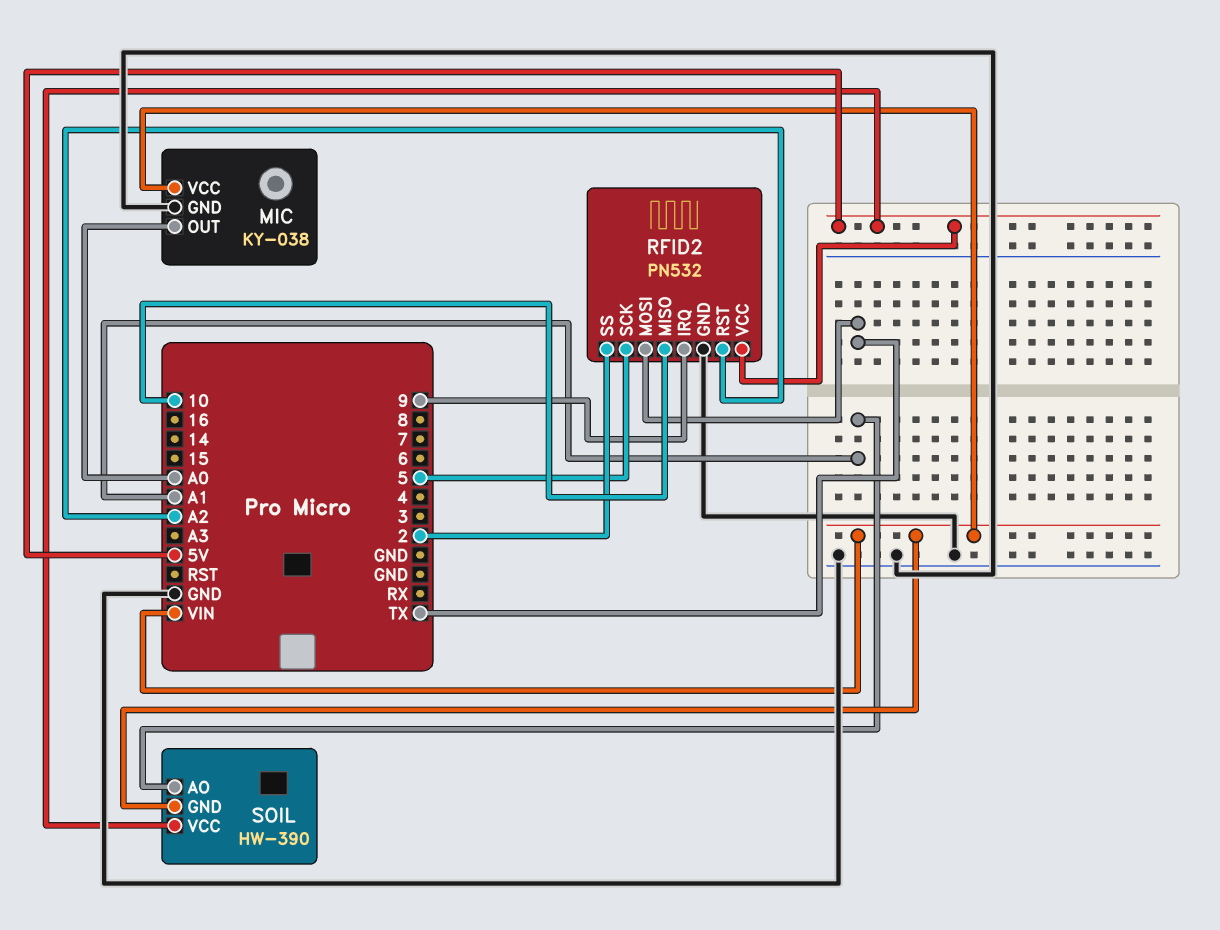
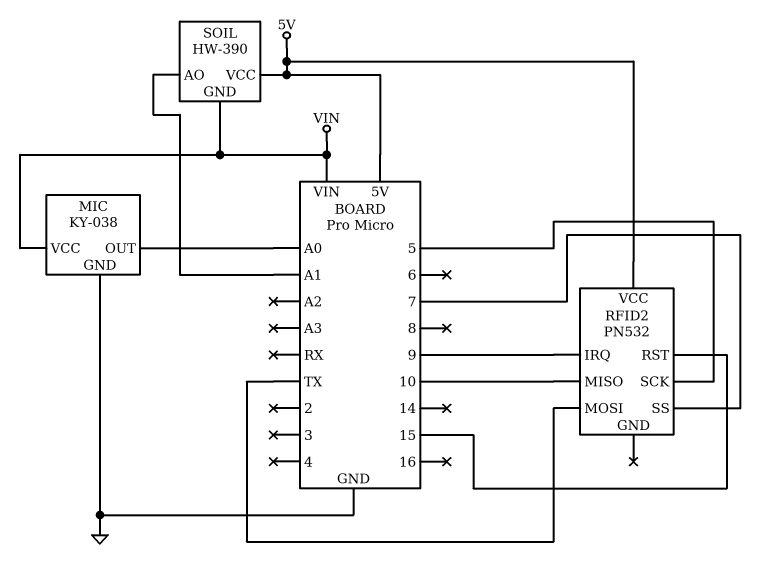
RFID2 pin GND: GND -> none
RFID2 pin RST: A2 -> 15
RFID2 pin SS: 2 -> 7

